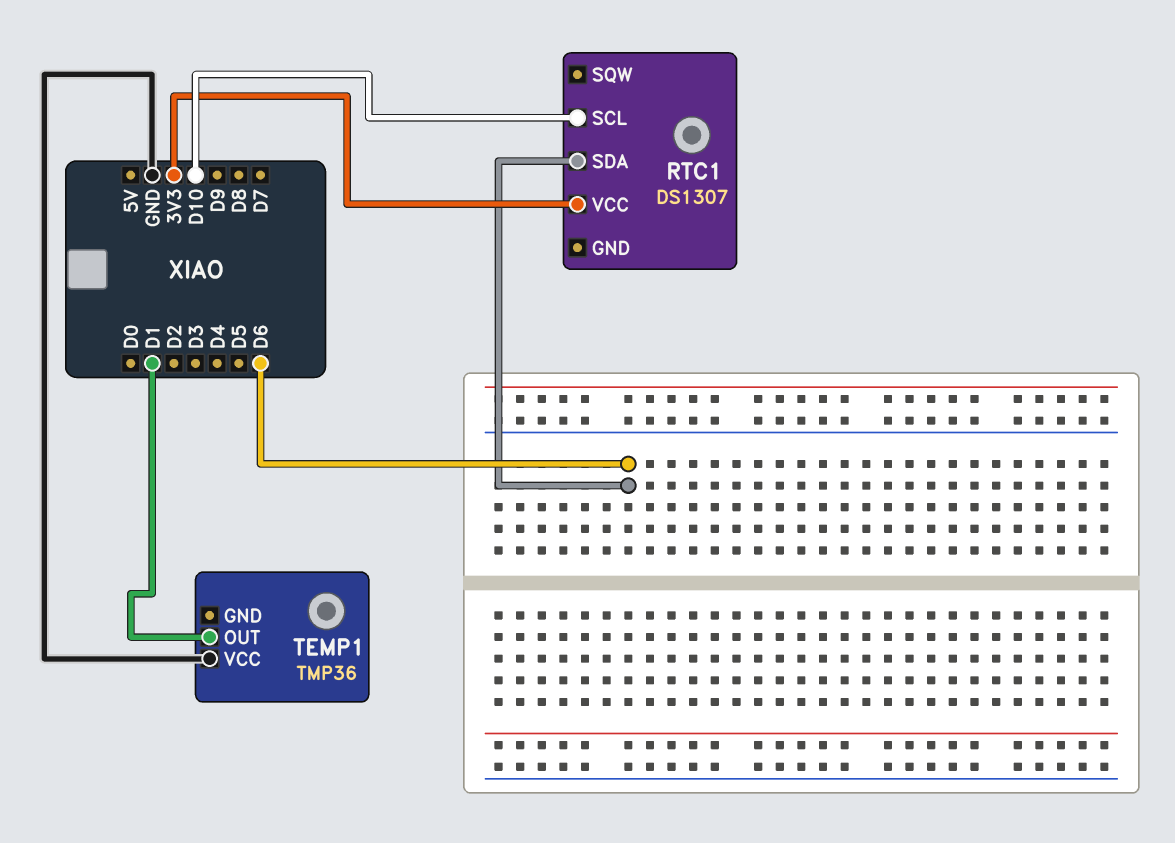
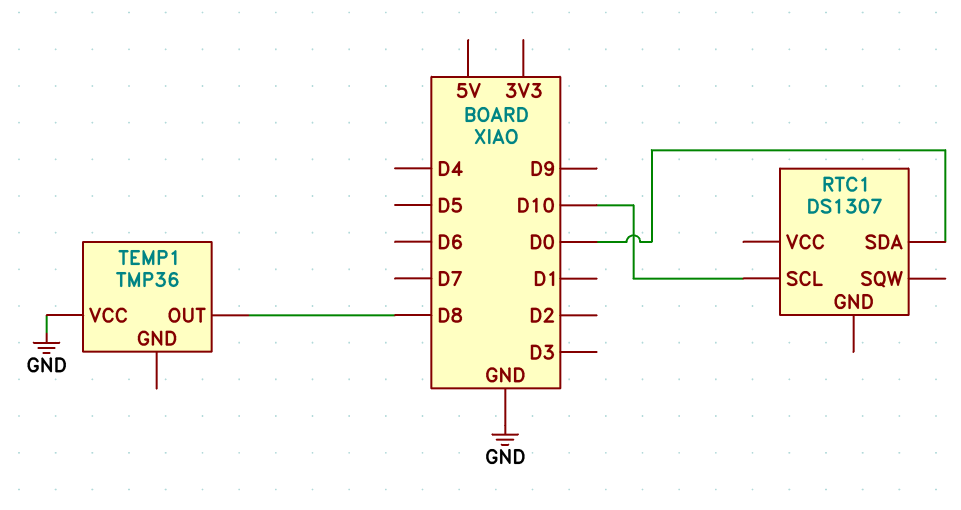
RTC1 pin SDA: D6 -> D0
RTC1 pin VCC: 3V3 -> none
TEMP1 pin OUT: D1 -> D8

